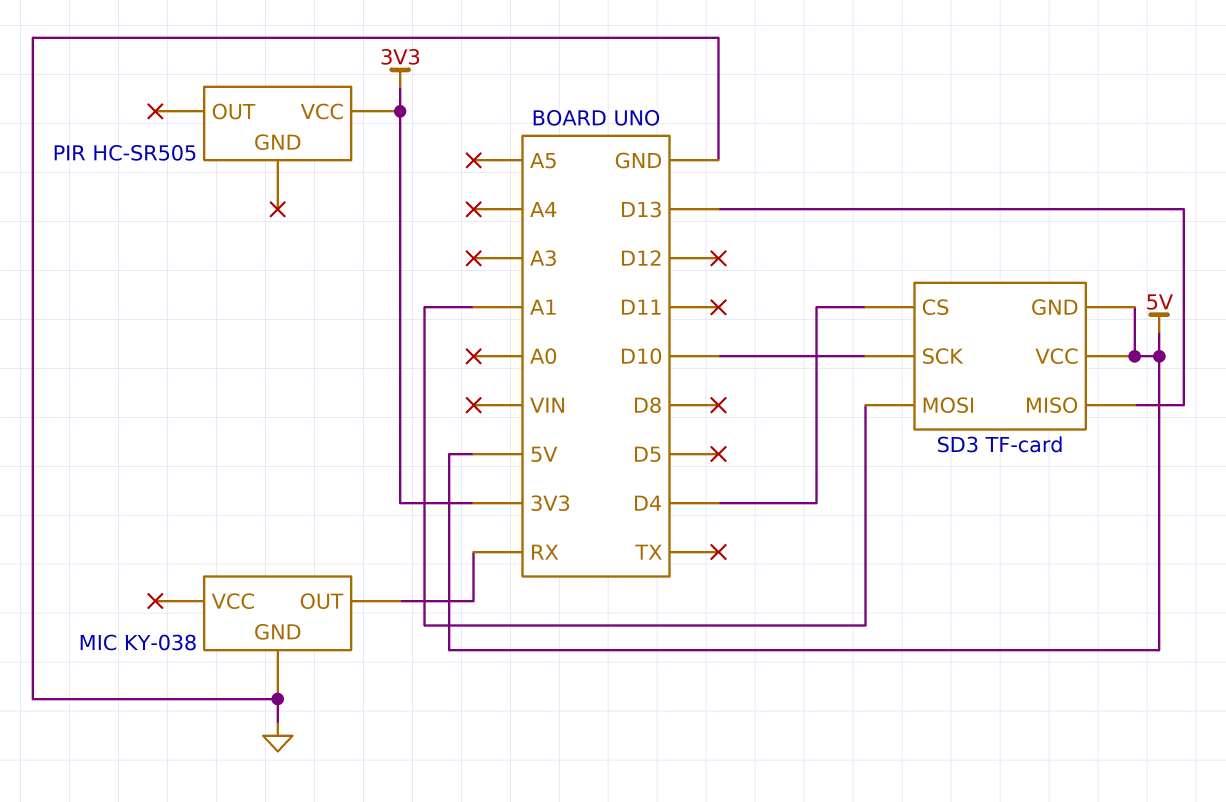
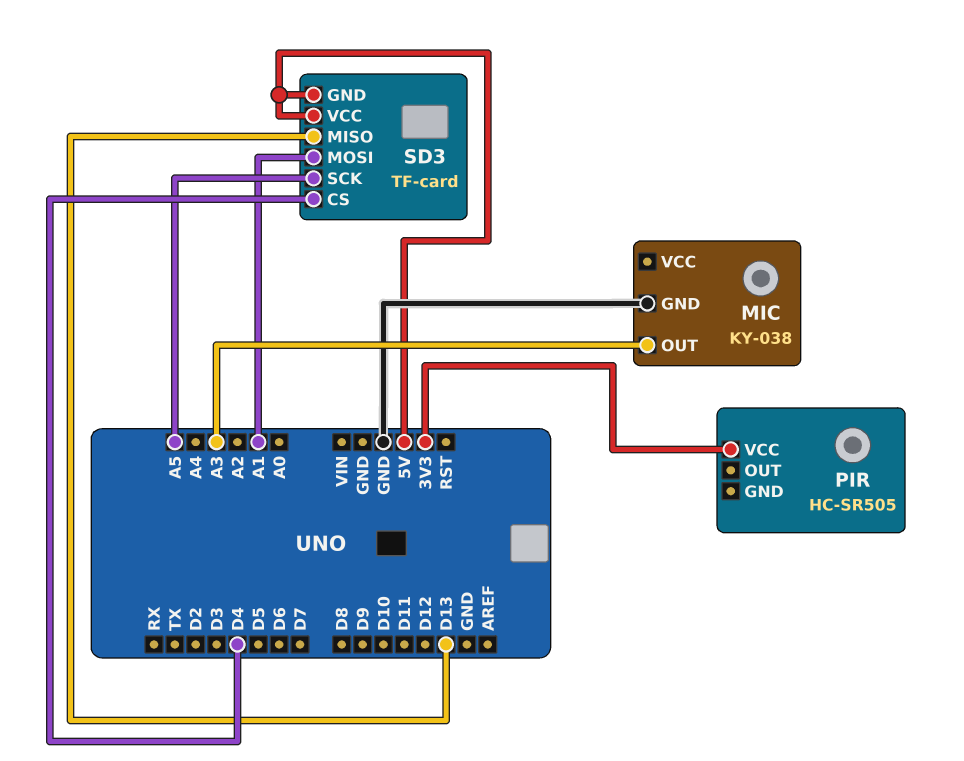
MIC pin OUT: RX -> A3
SD3 pin SCK: D10 -> A5

